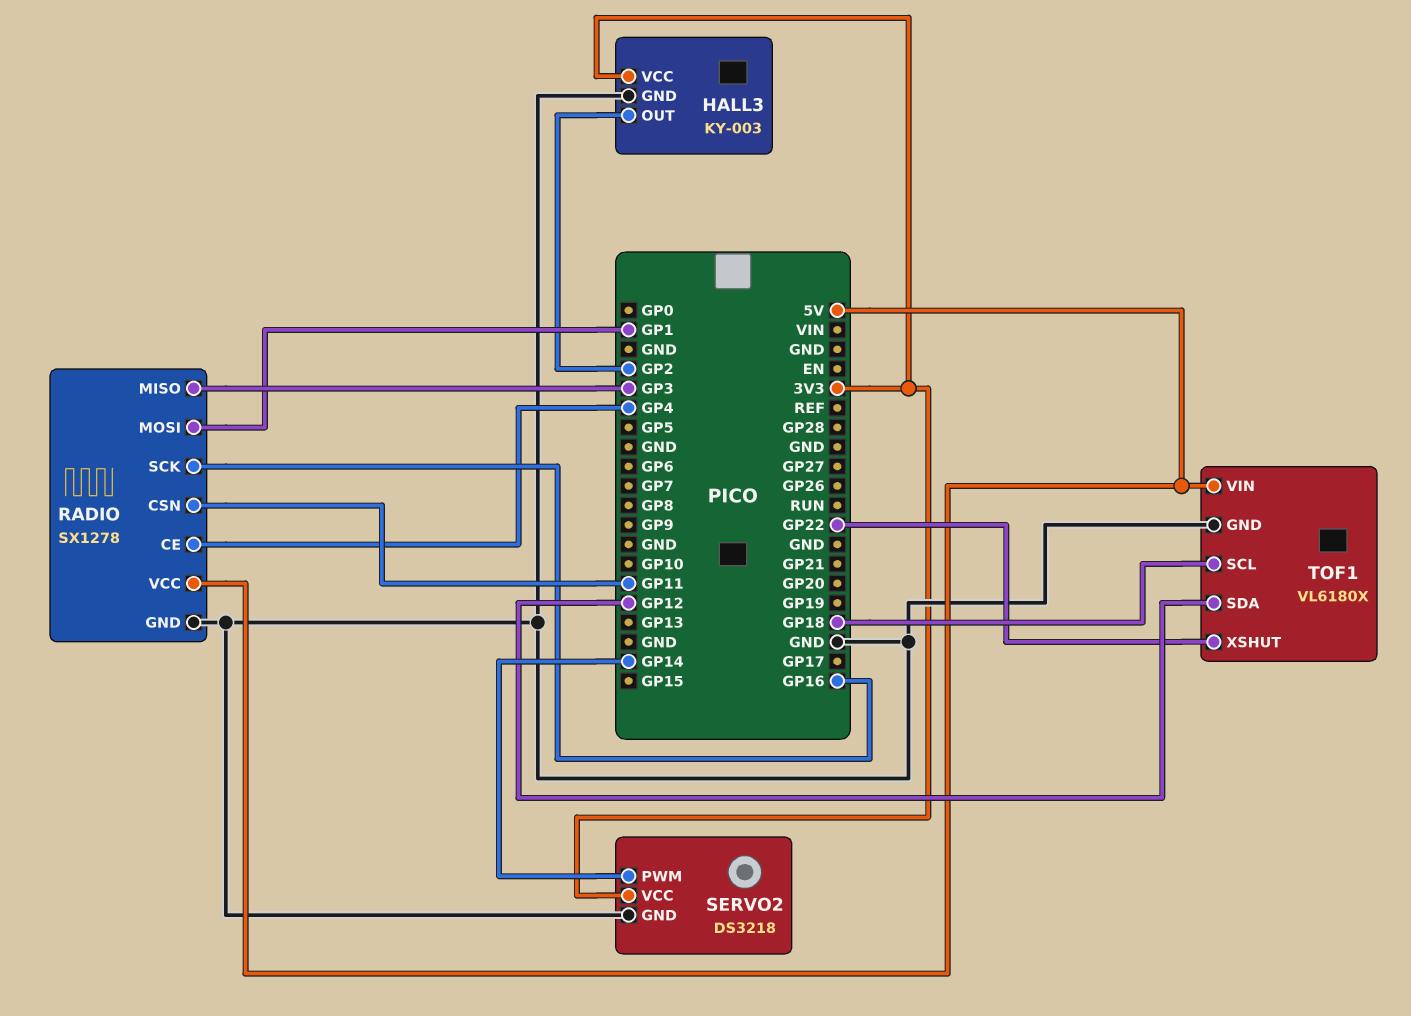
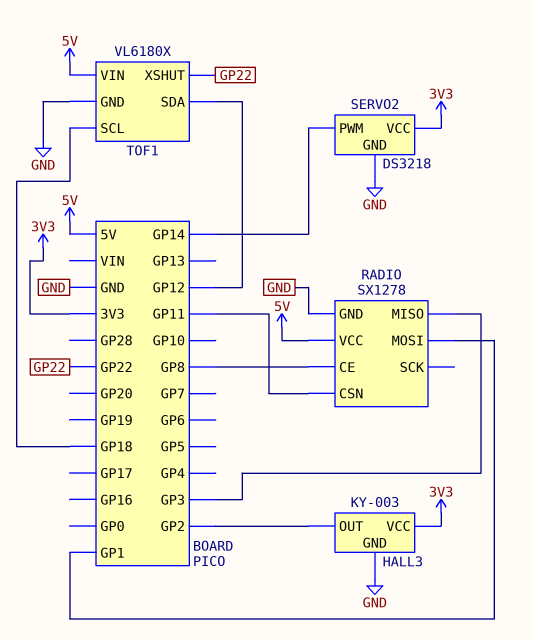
RADIO pin CE: GP4 -> GP8
RADIO pin SCK: GP16 -> none

